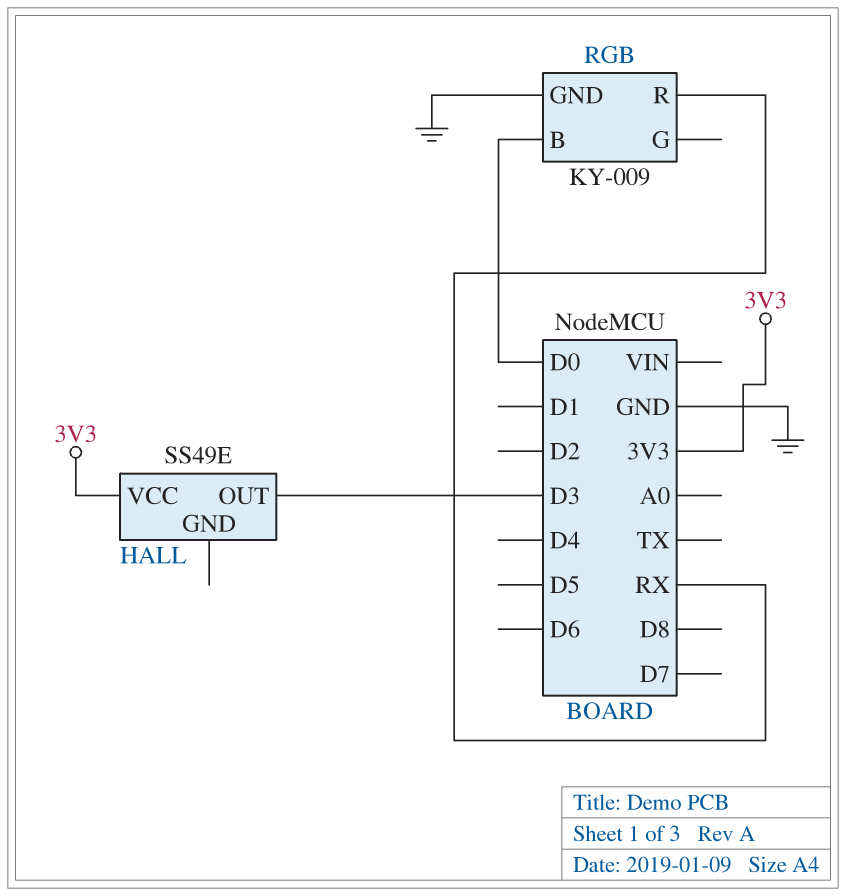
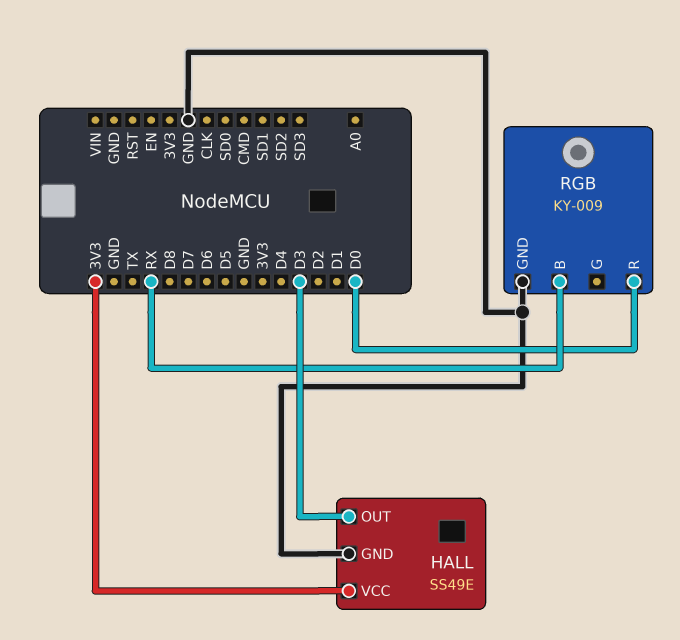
HALL pin GND: none -> GND
RGB pin B: D0 -> RX
RGB pin R: RX -> D0

